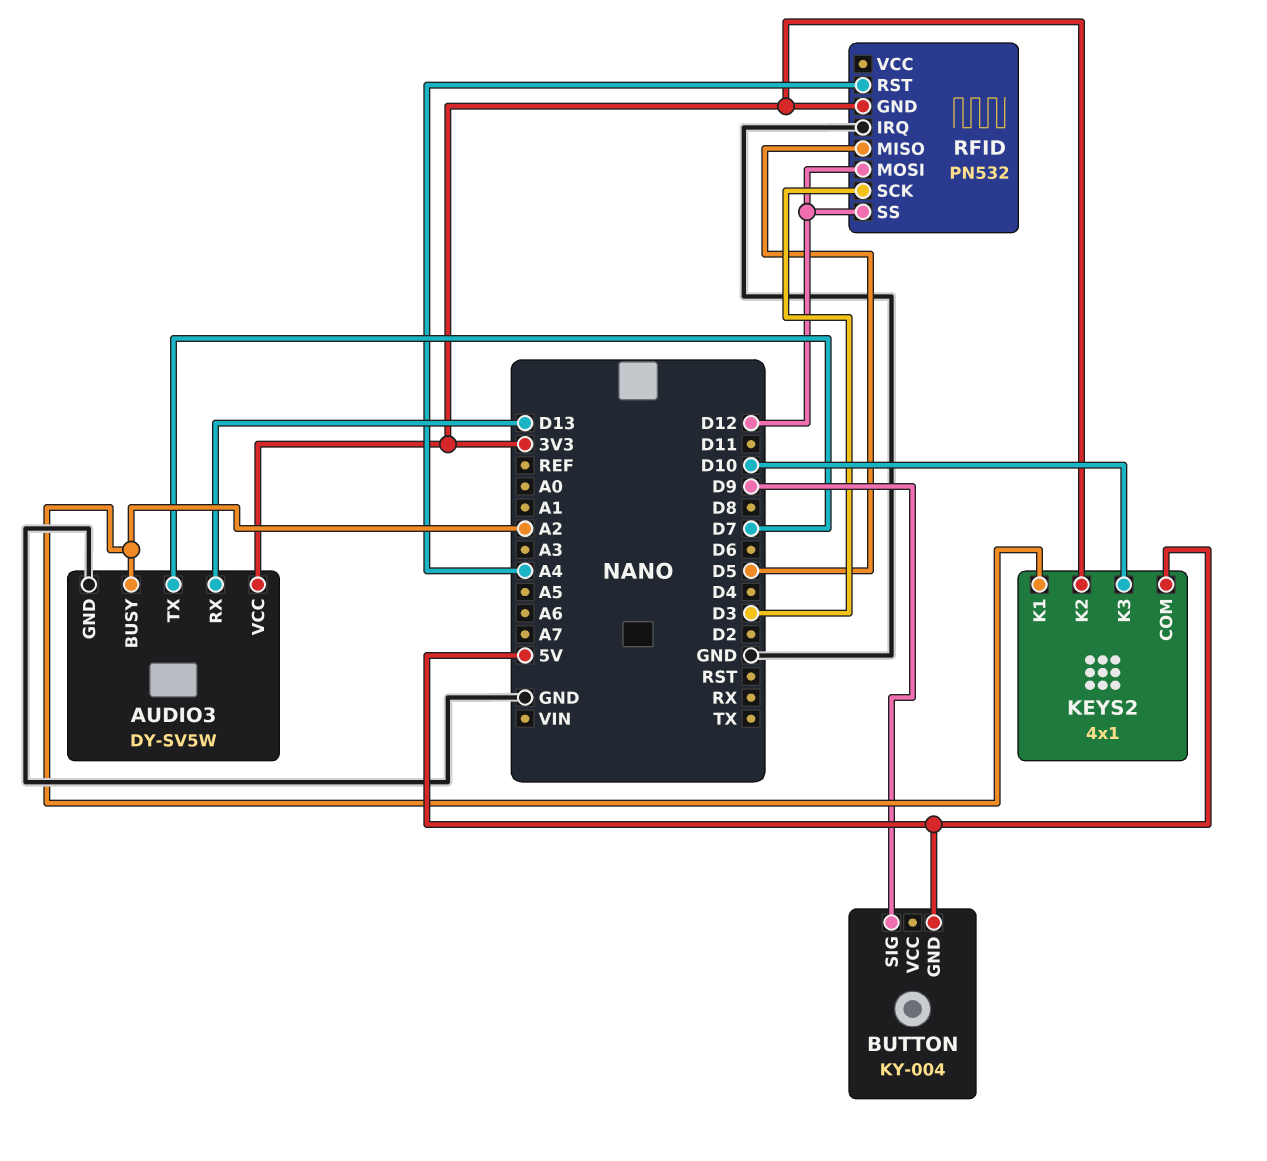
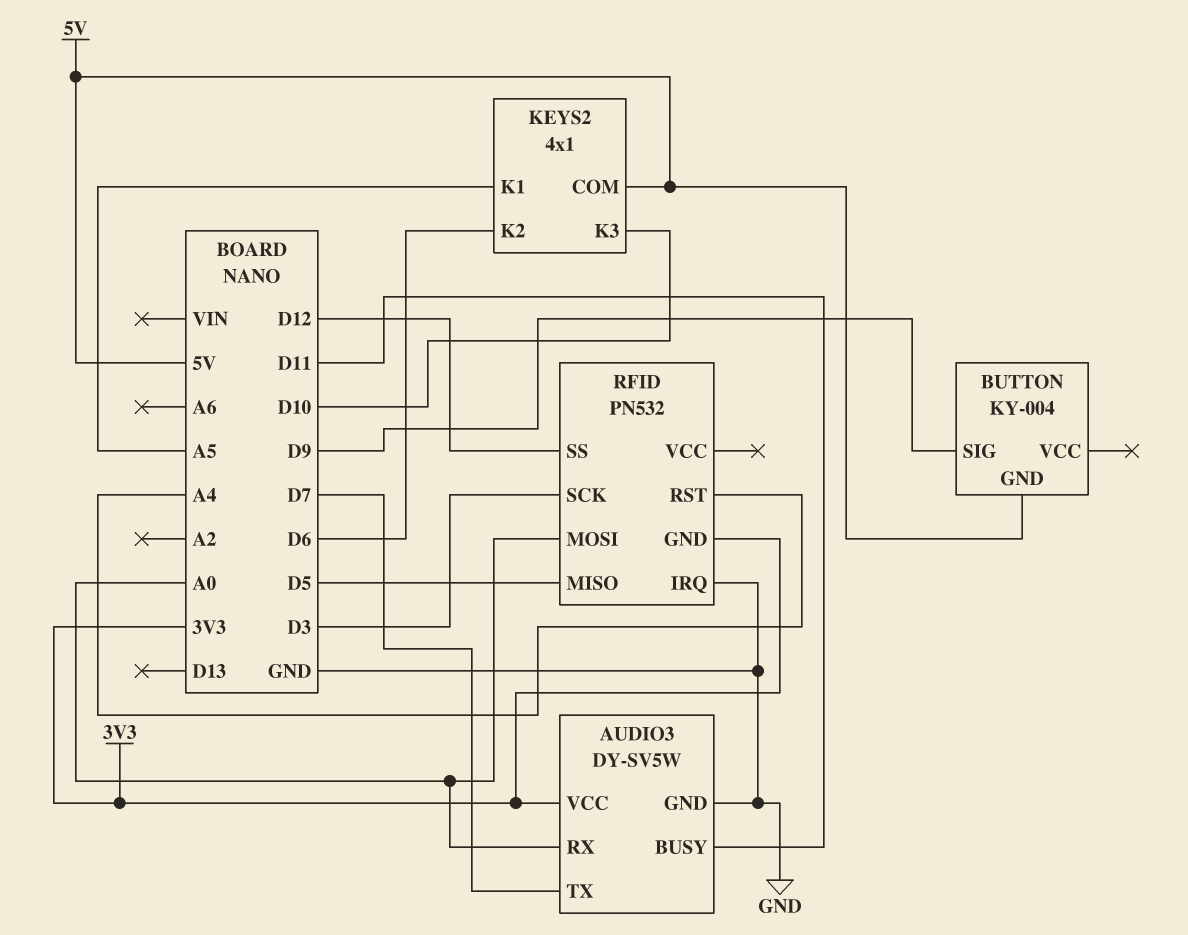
AUDIO3 pin BUSY: A2 -> D11
AUDIO3 pin RX: D13 -> A0
KEYS2 pin K1: A2 -> A5
KEYS2 pin K2: 3V3 -> D6
RFID pin MOSI: D12 -> A0

